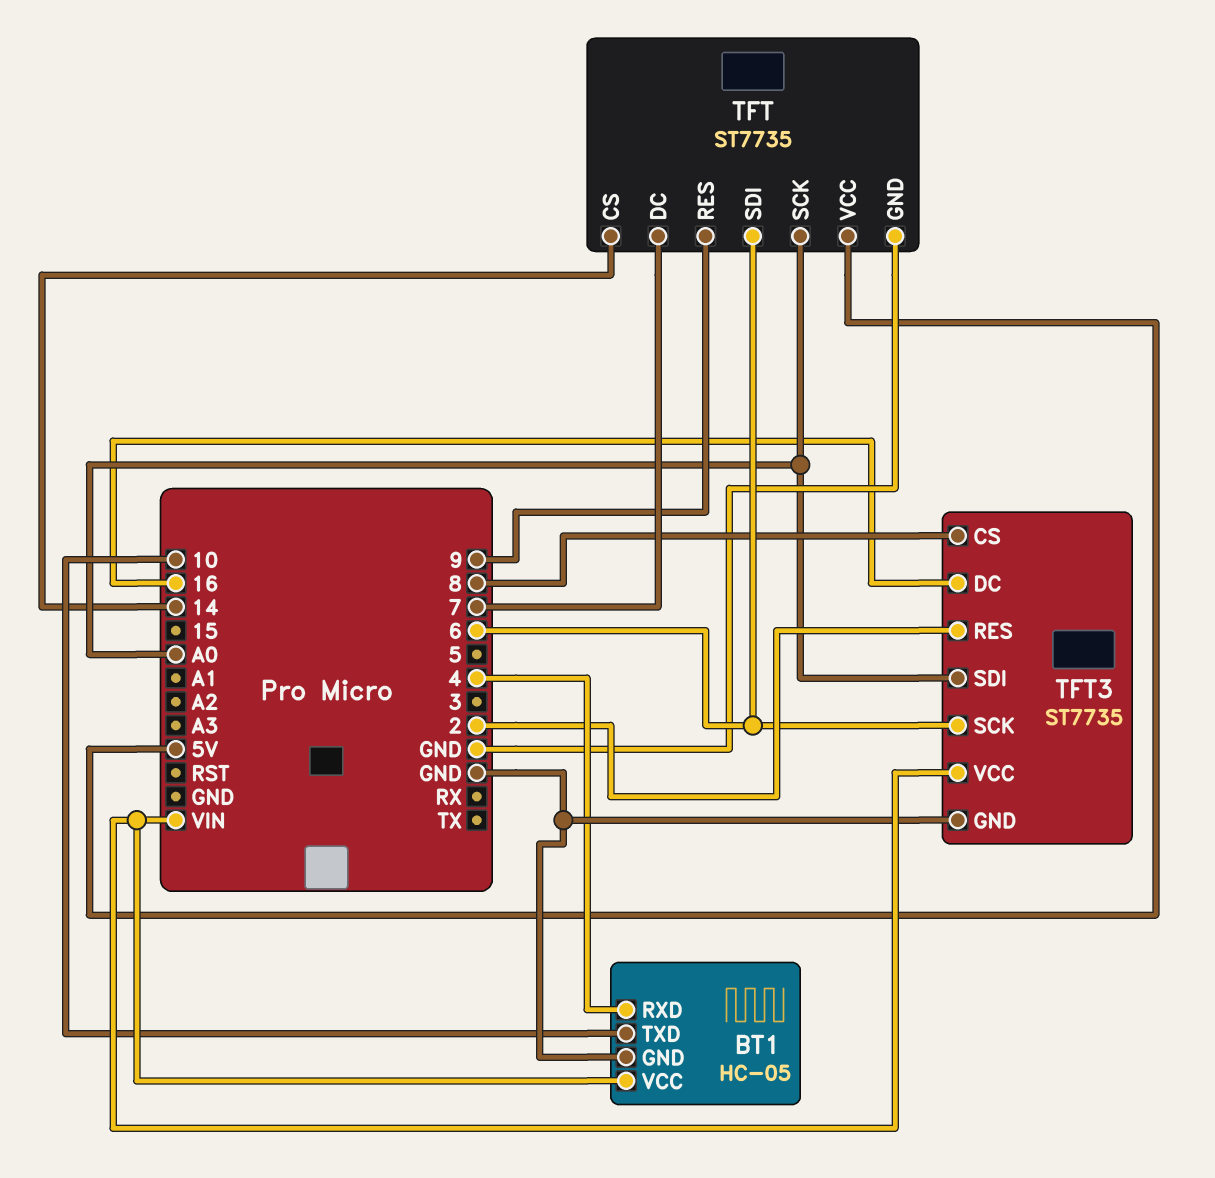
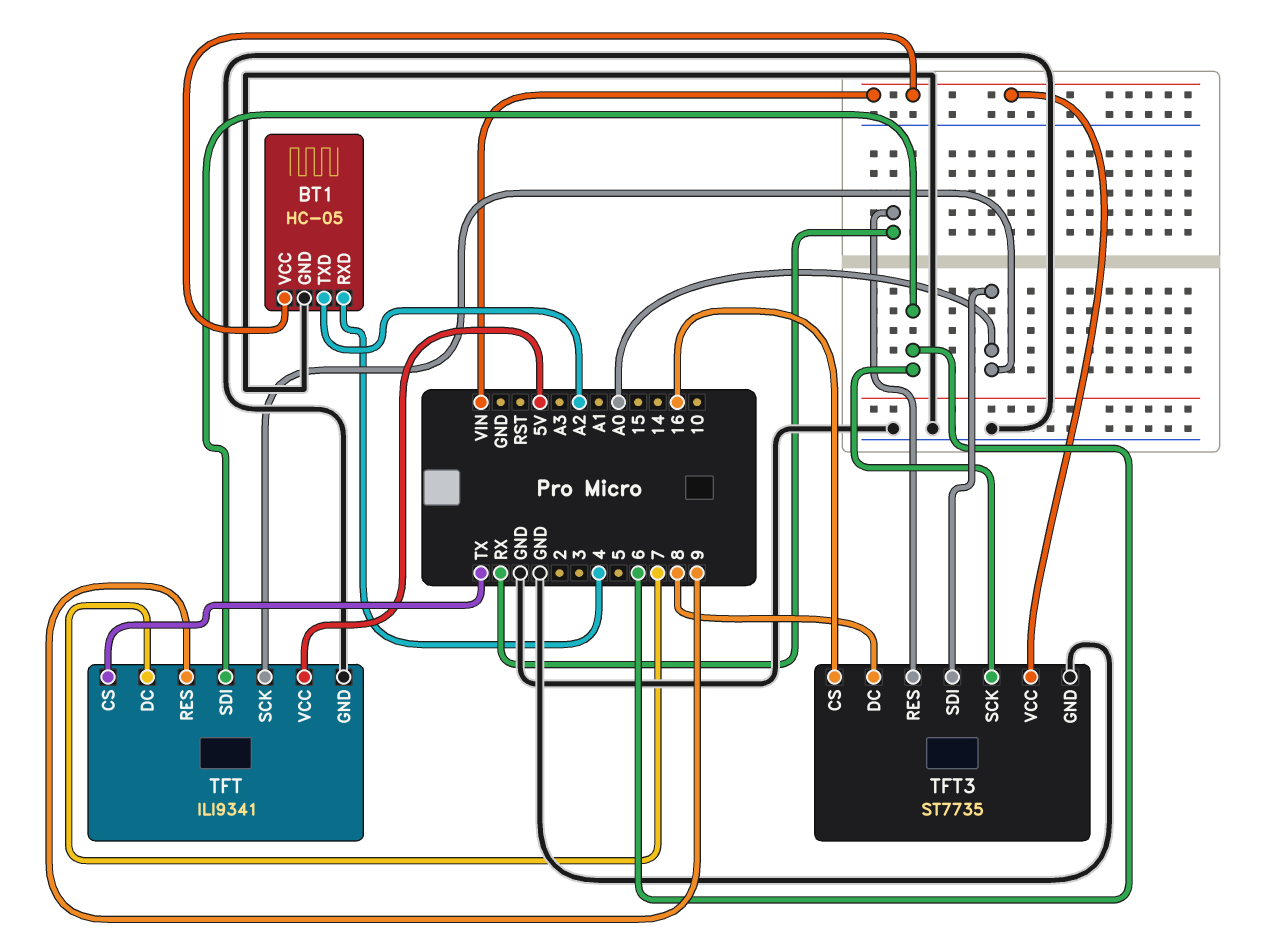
BT1 pin TXD: 10 -> A2
TFT: ST7735 -> ILI9341
TFT pin CS: 14 -> TX
TFT3 pin CS: 8 -> 16
TFT3 pin DC: 16 -> 8
TFT3 pin RES: 2 -> RX

